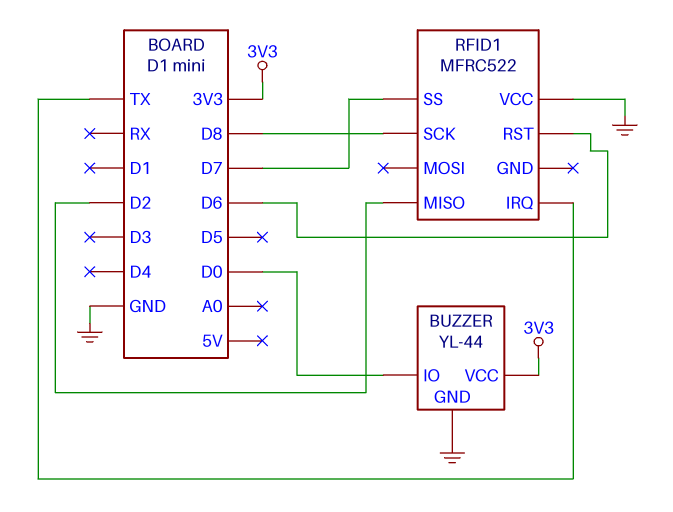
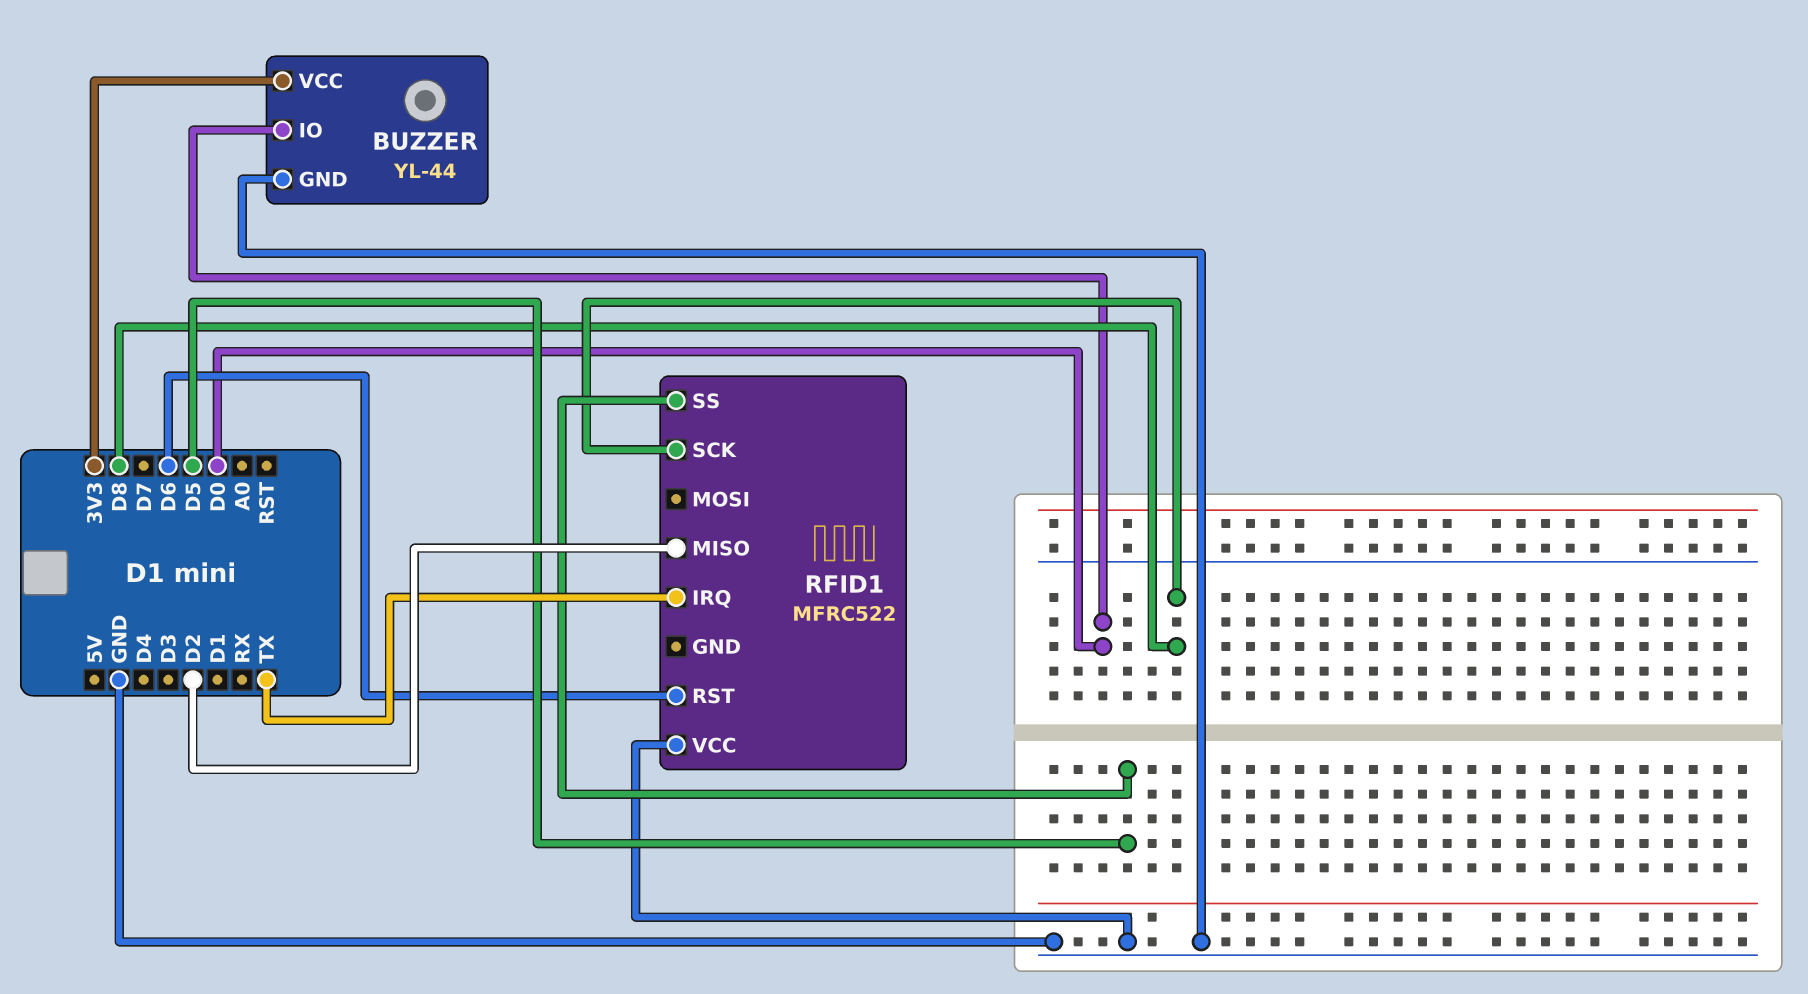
RFID1 pin SS: D7 -> D5

